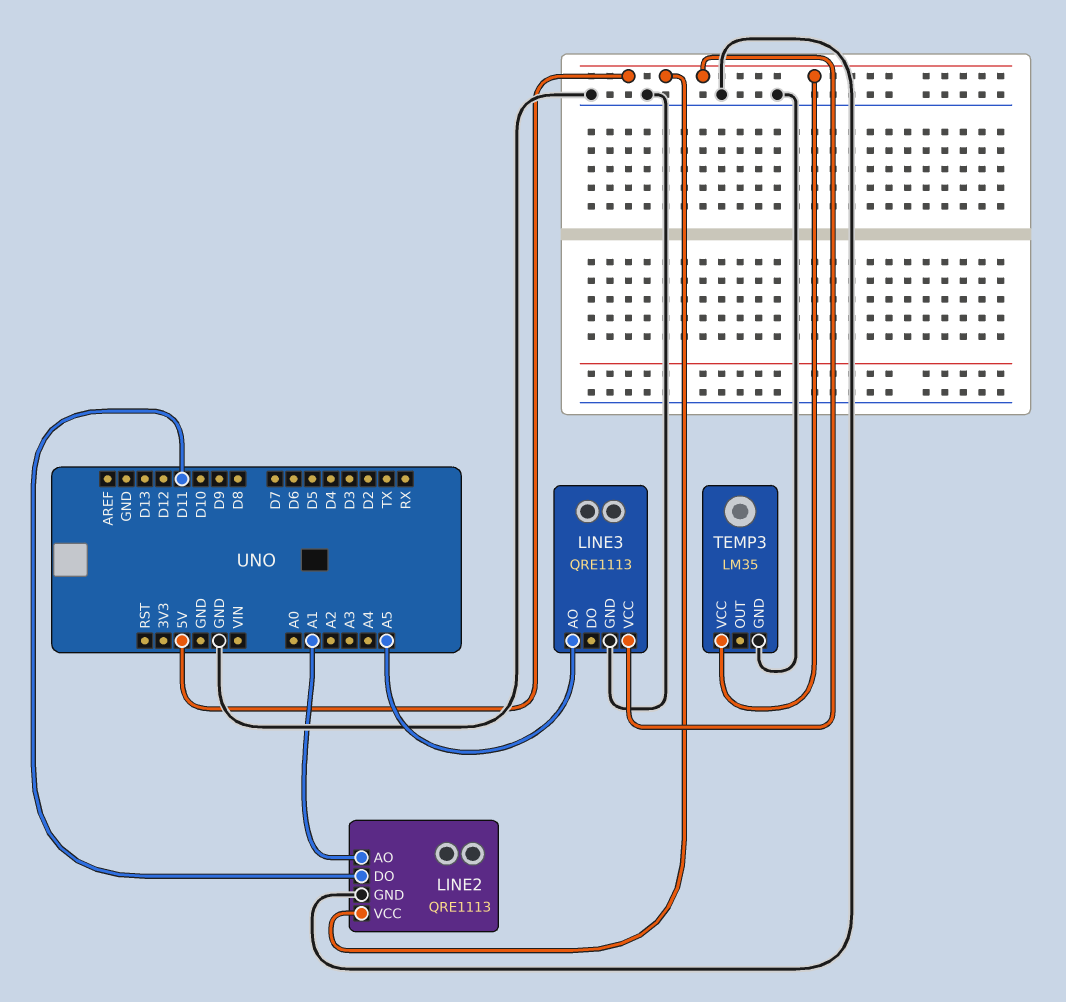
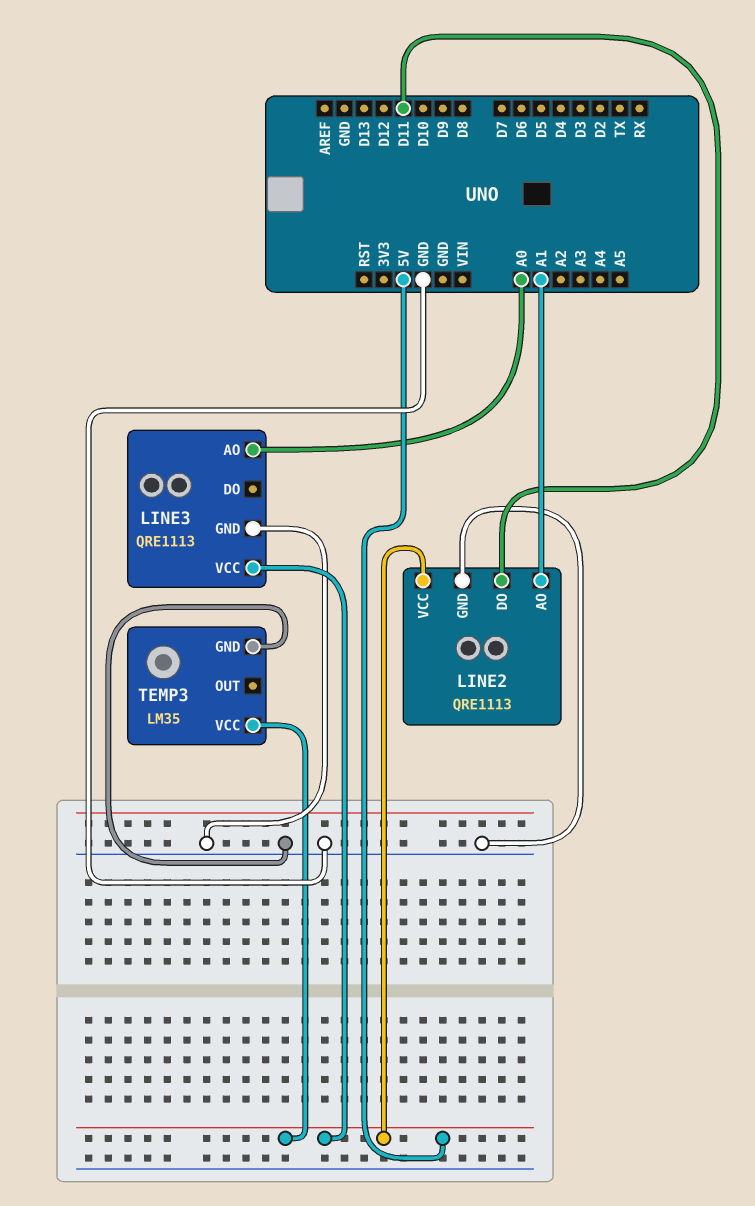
LINE3 pin AO: A5 -> A0

